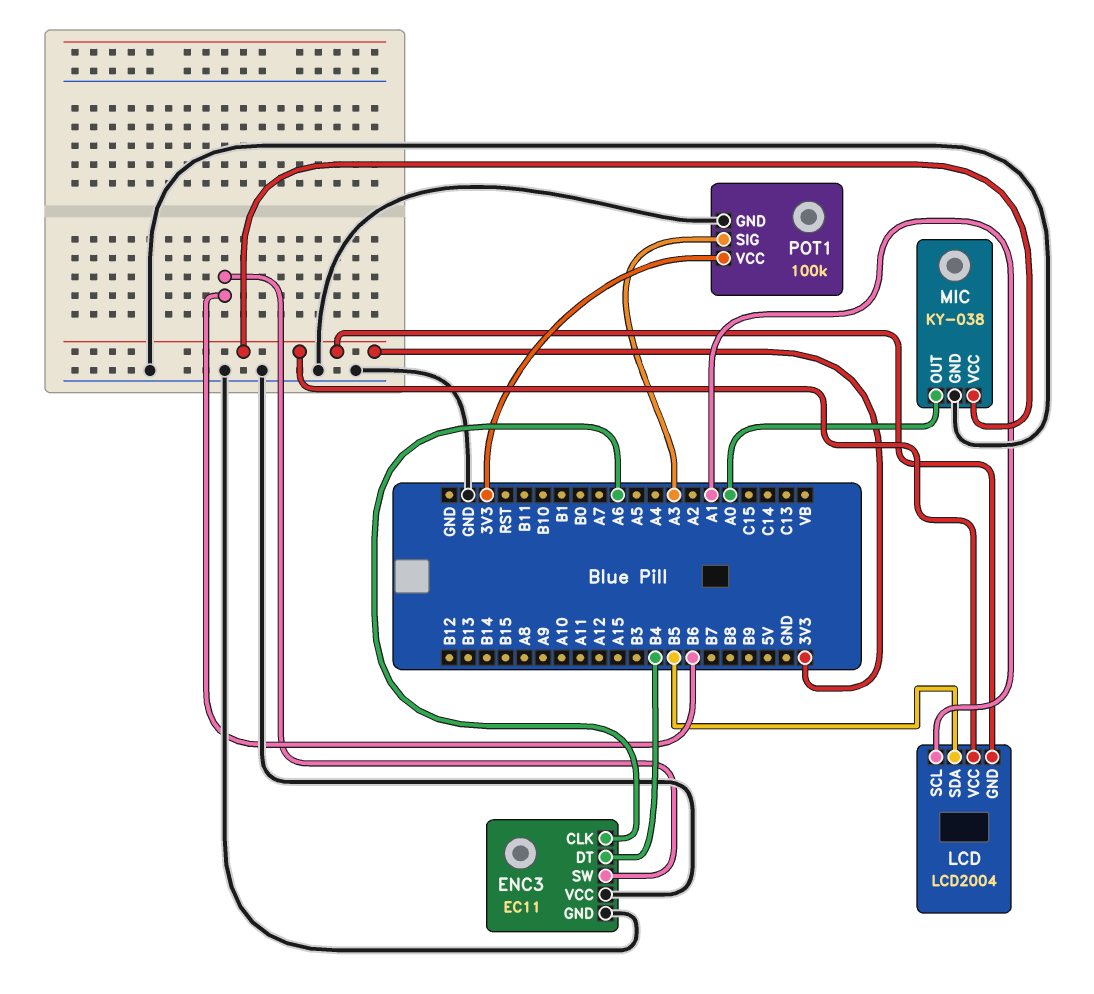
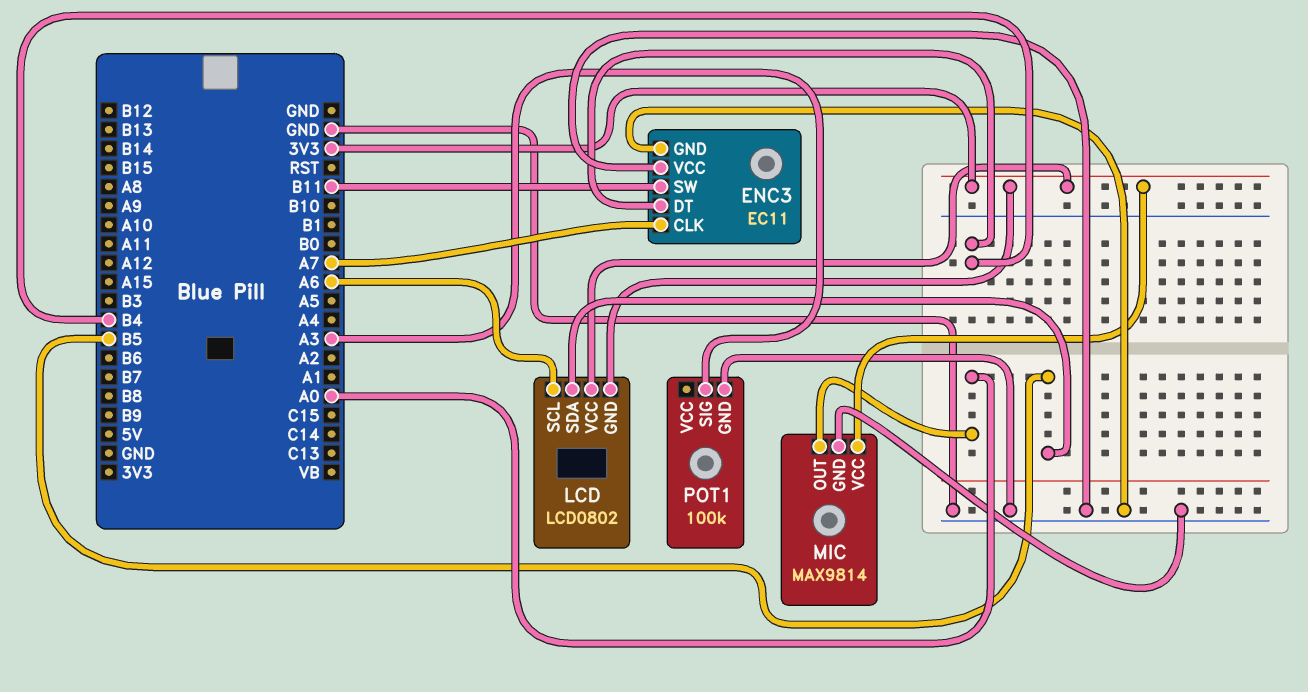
ENC3 pin CLK: A6 -> A7
ENC3 pin SW: B6 -> B11
LCD: LCD2004 -> LCD0802
LCD pin SCL: A1 -> A6
MIC: KY-038 -> MAX9814
POT1 pin VCC: 3V3 -> none

